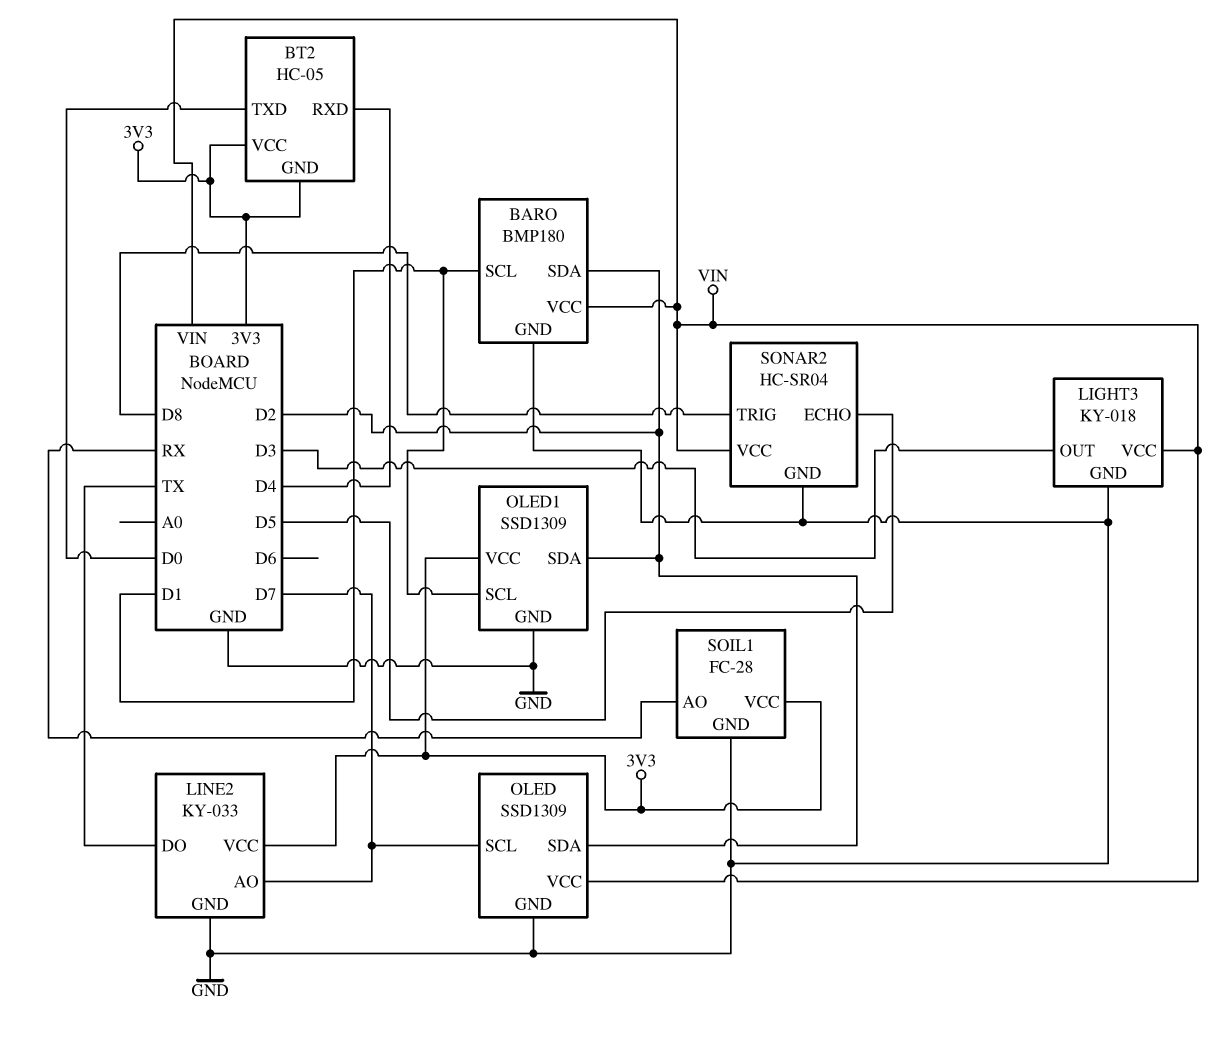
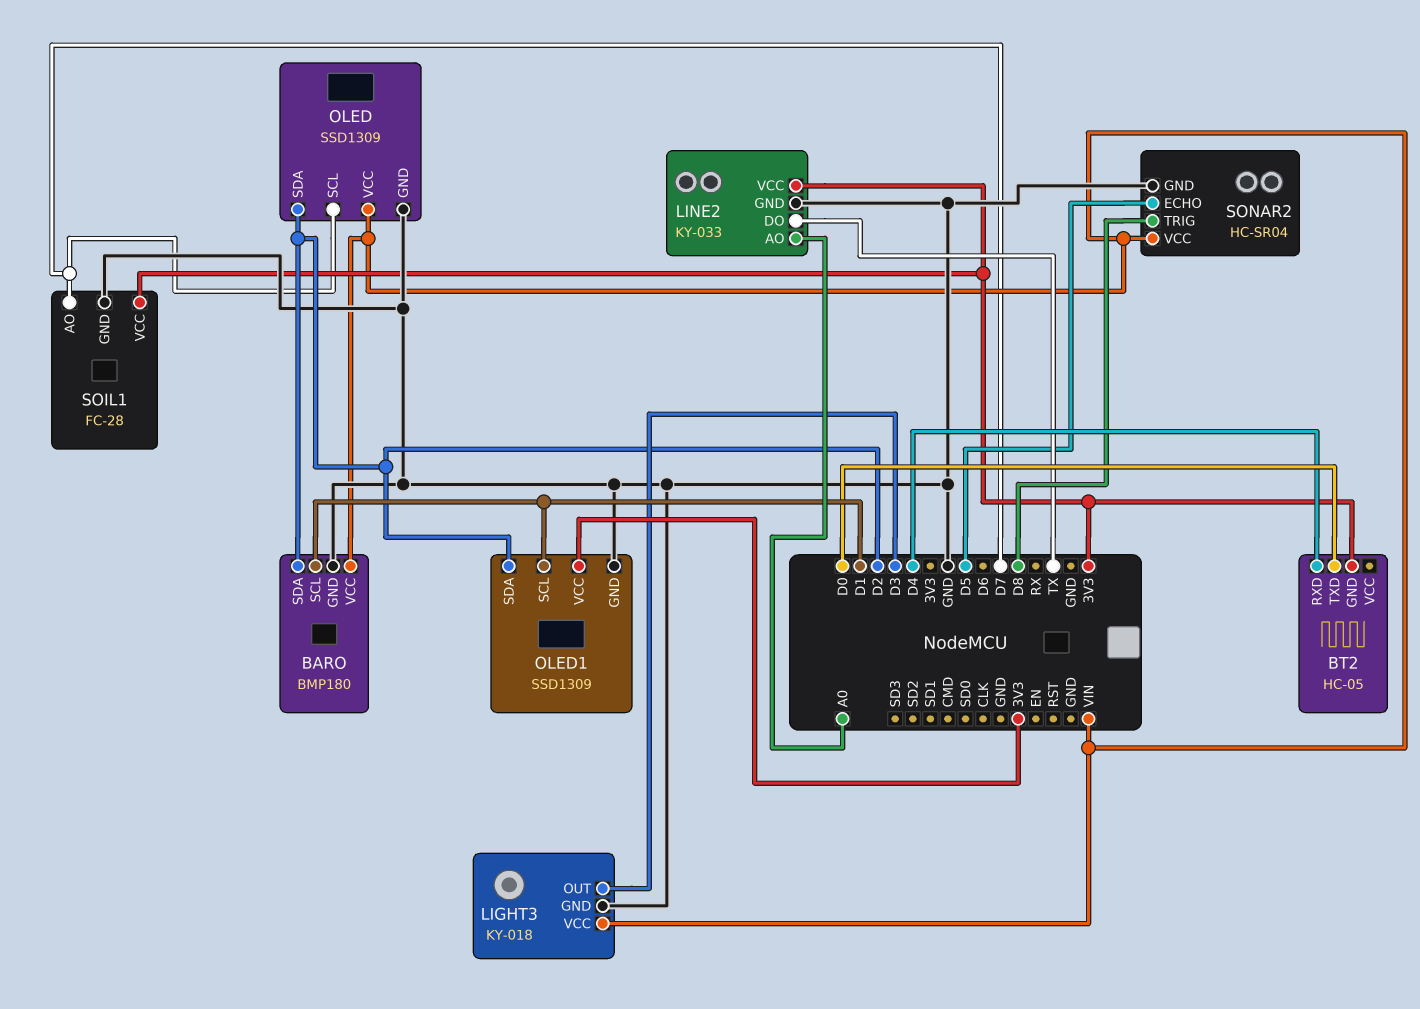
BT2 pin VCC: 3V3 -> none
LINE2 pin AO: D7 -> A0
SOIL1 pin AO: RX -> D7

